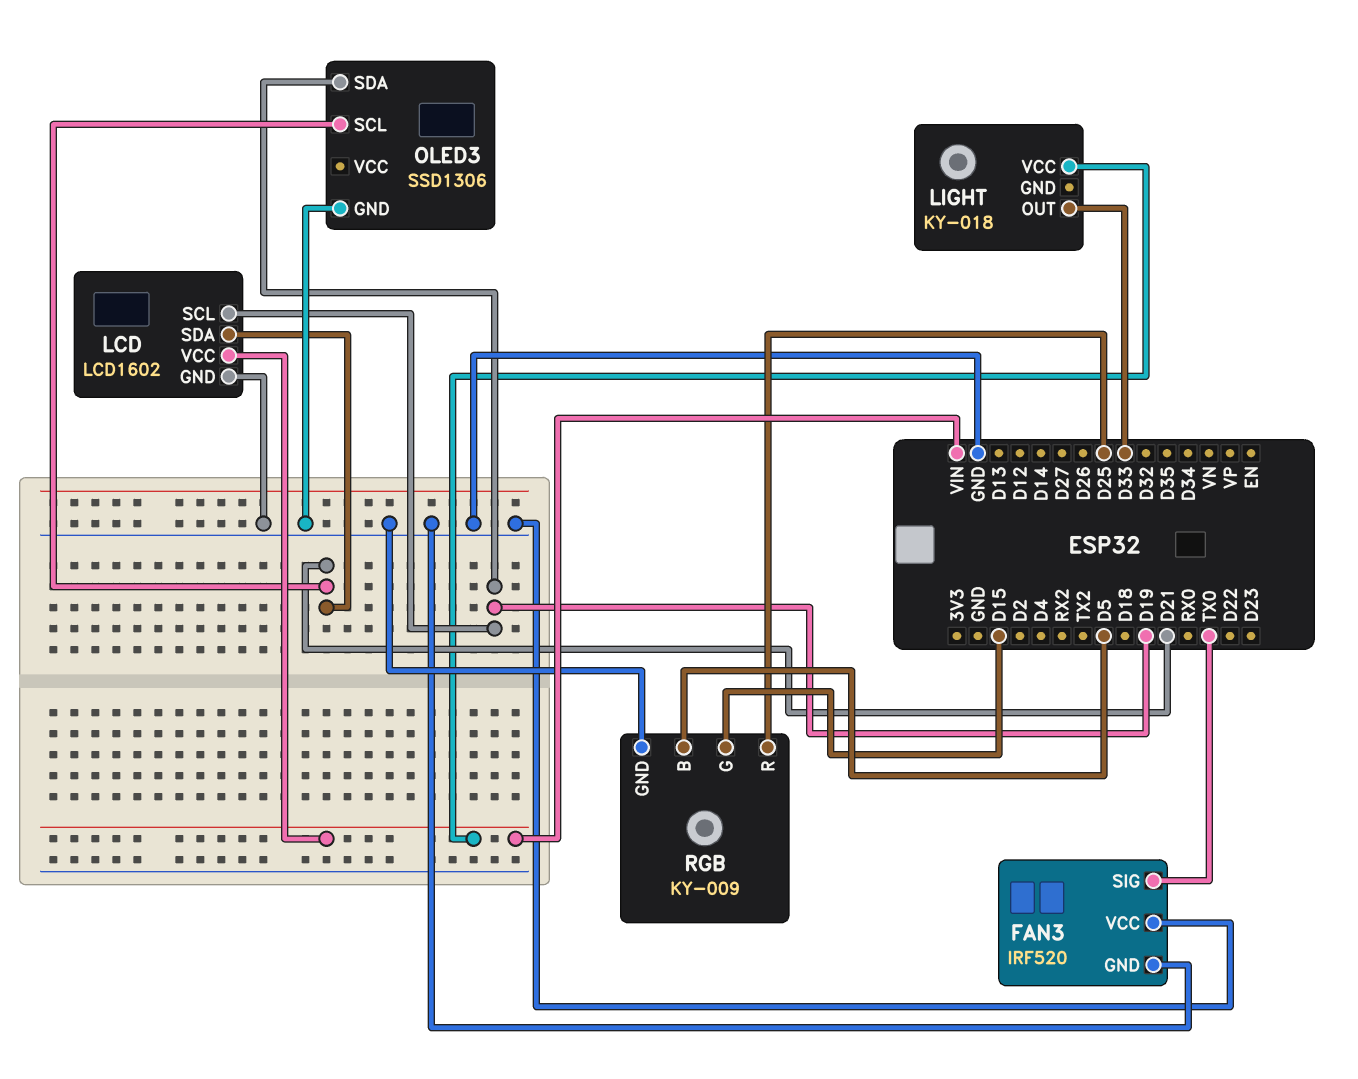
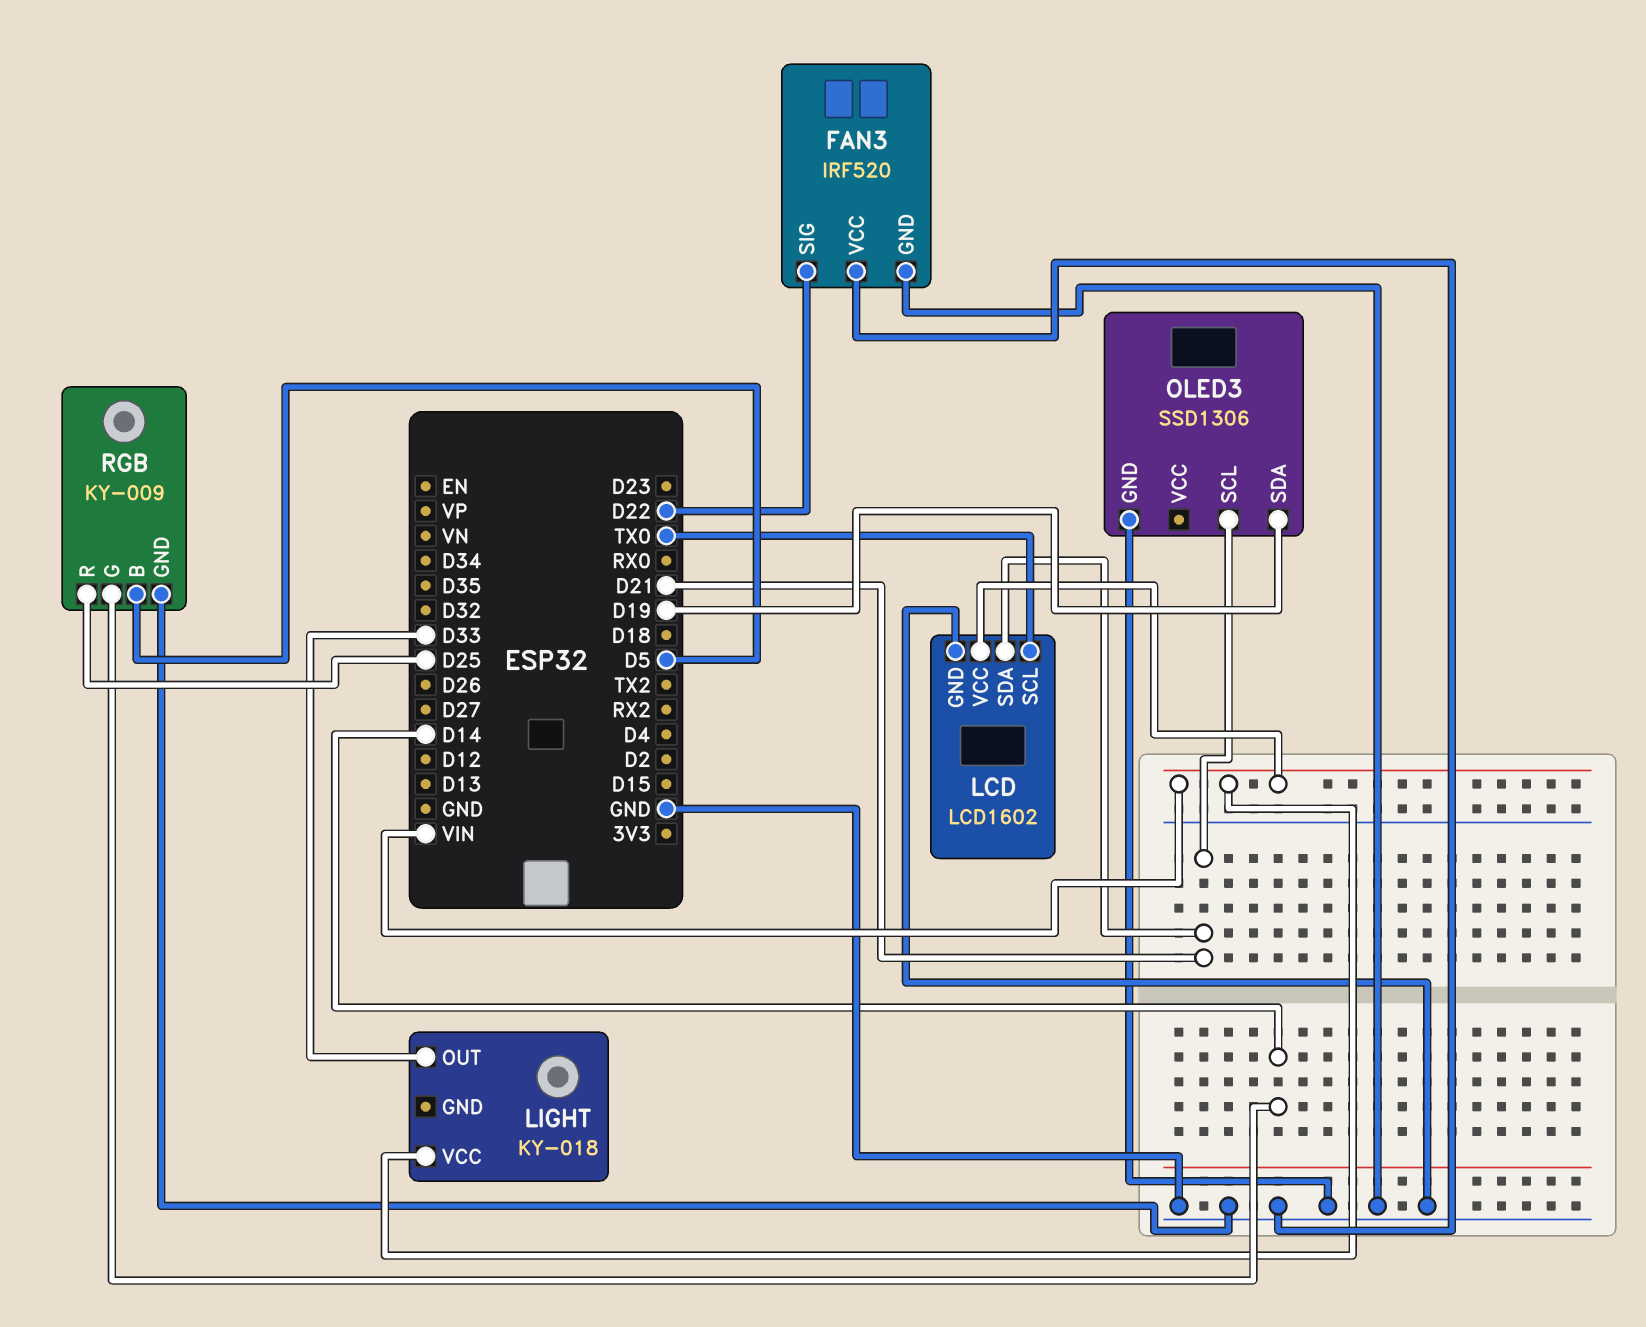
FAN3 pin SIG: TX0 -> D22
LCD pin SCL: D19 -> TX0
RGB pin G: D15 -> D14

